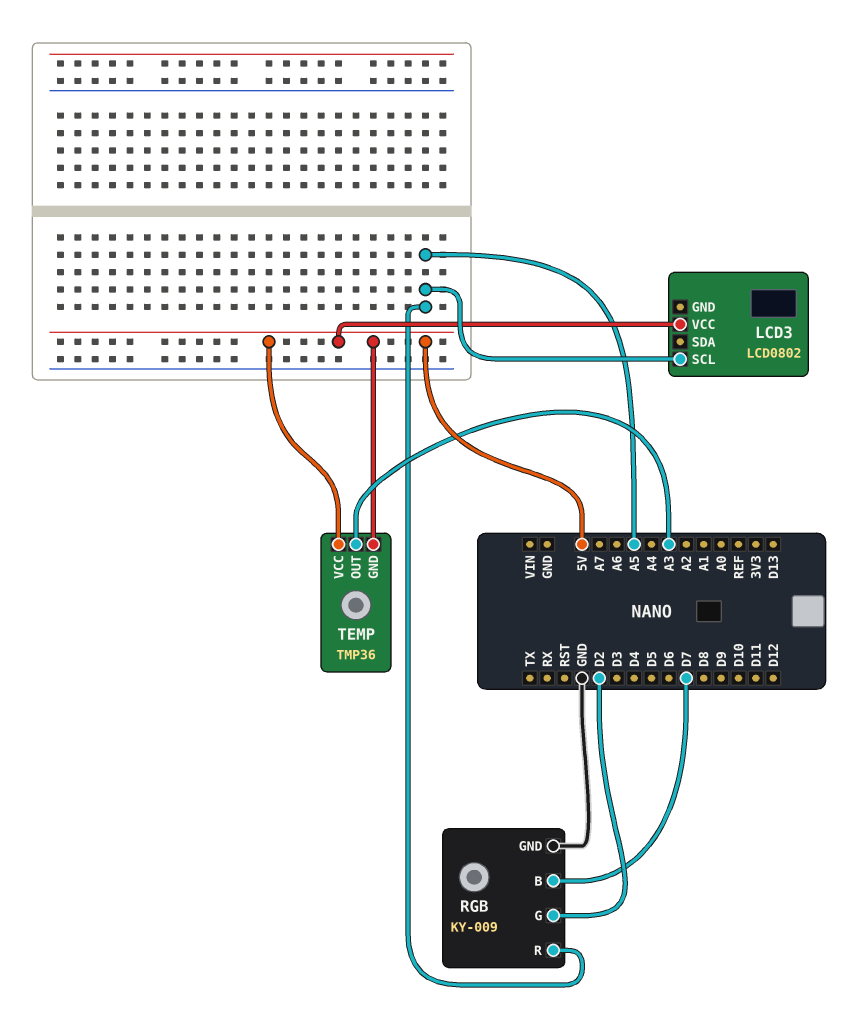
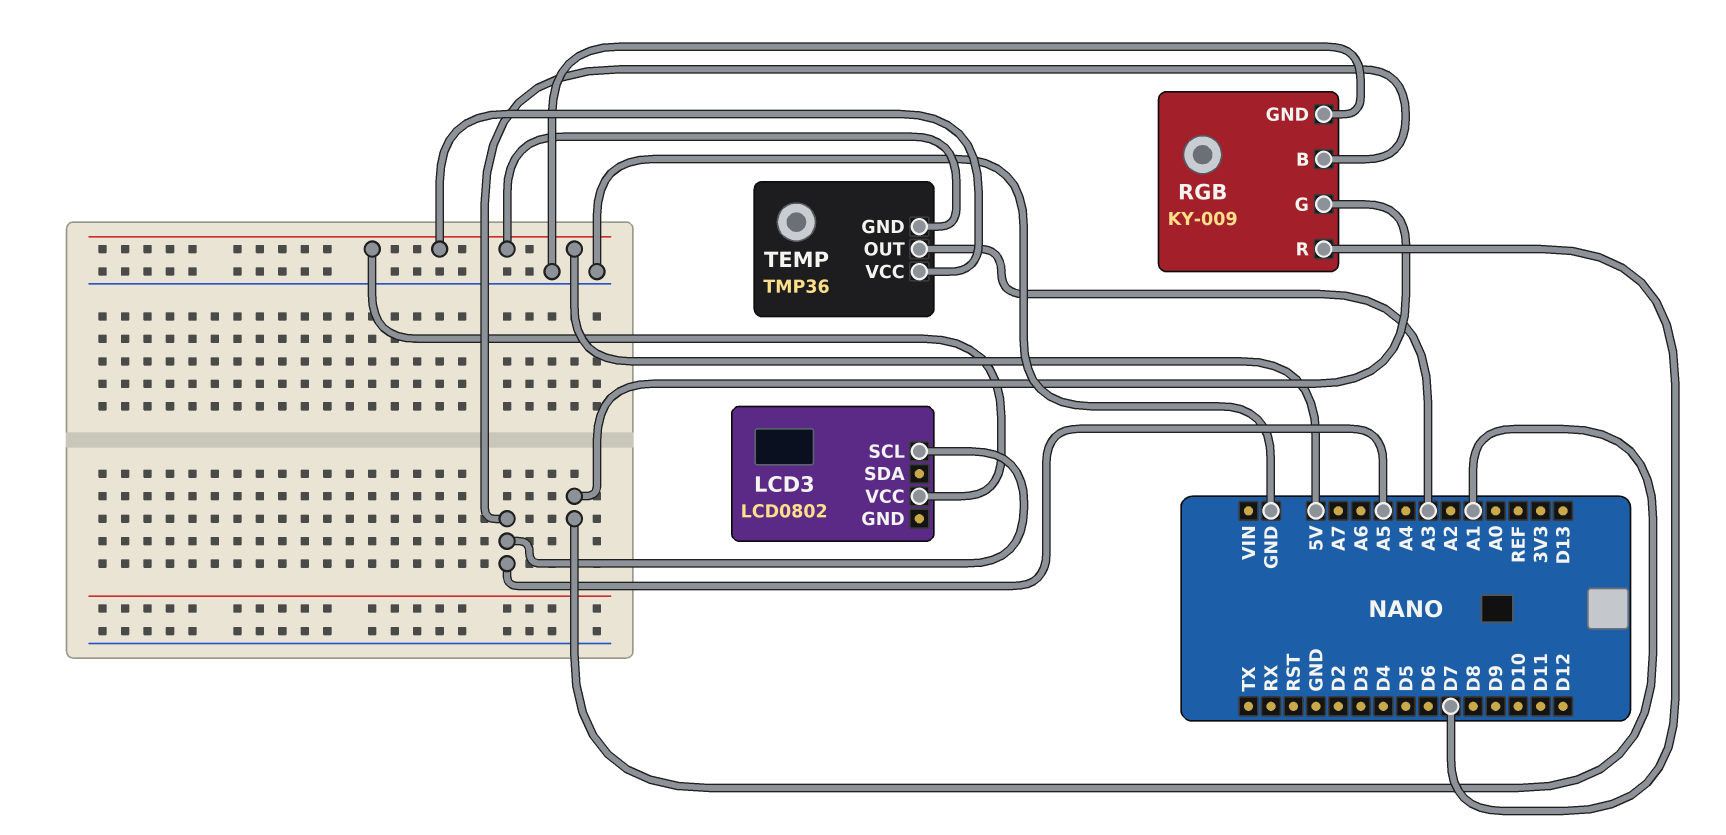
RGB pin B: D7 -> A5
RGB pin G: D2 -> A1
RGB pin R: A5 -> D7

